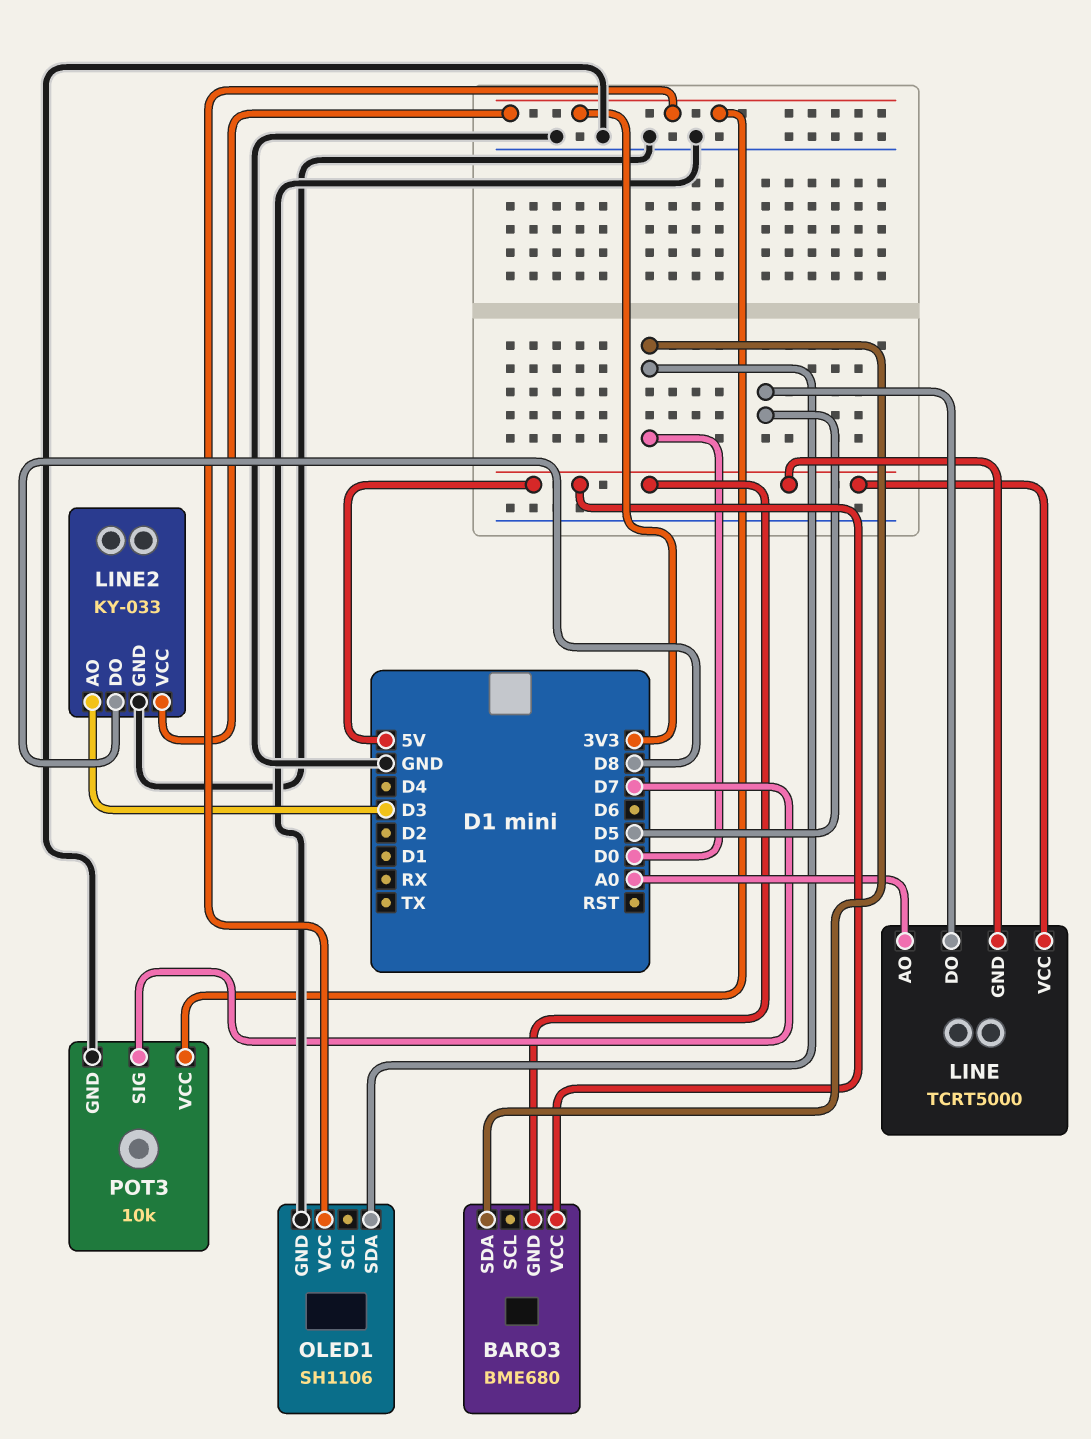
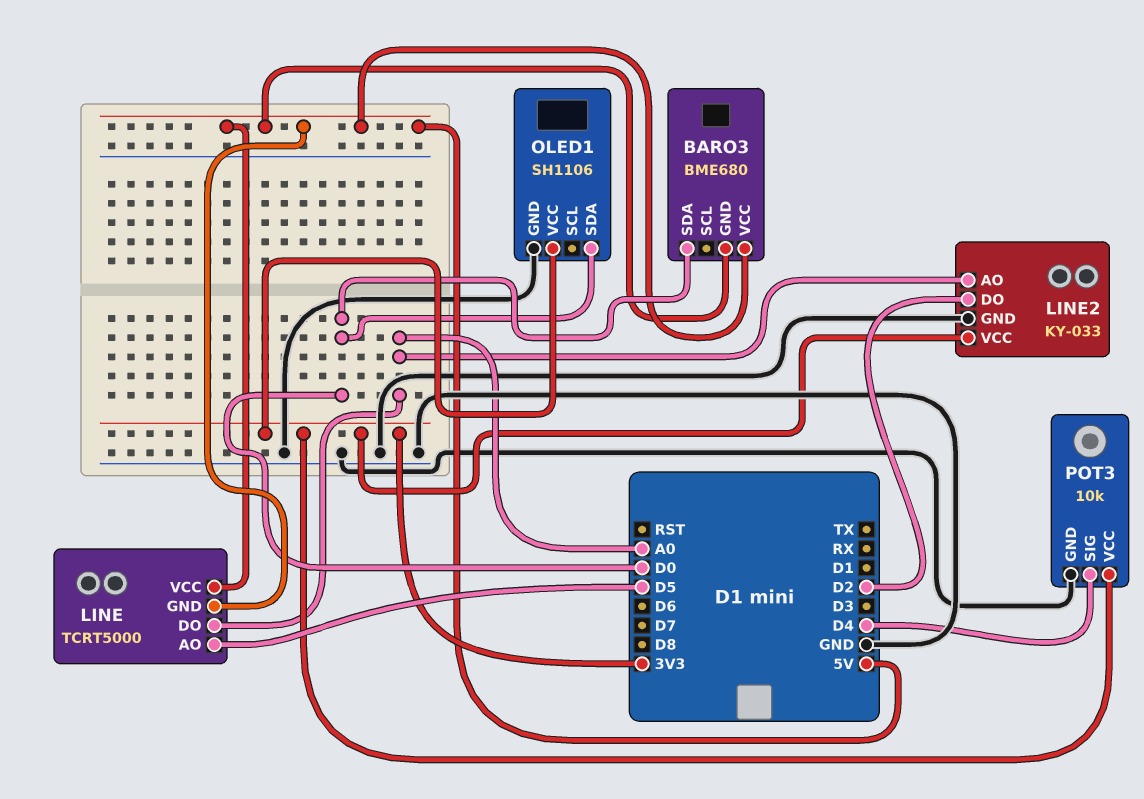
LINE pin AO: A0 -> D5
LINE pin DO: D5 -> A0
LINE2 pin AO: D3 -> A0
LINE2 pin DO: D8 -> D2
POT3 pin SIG: D7 -> D4

